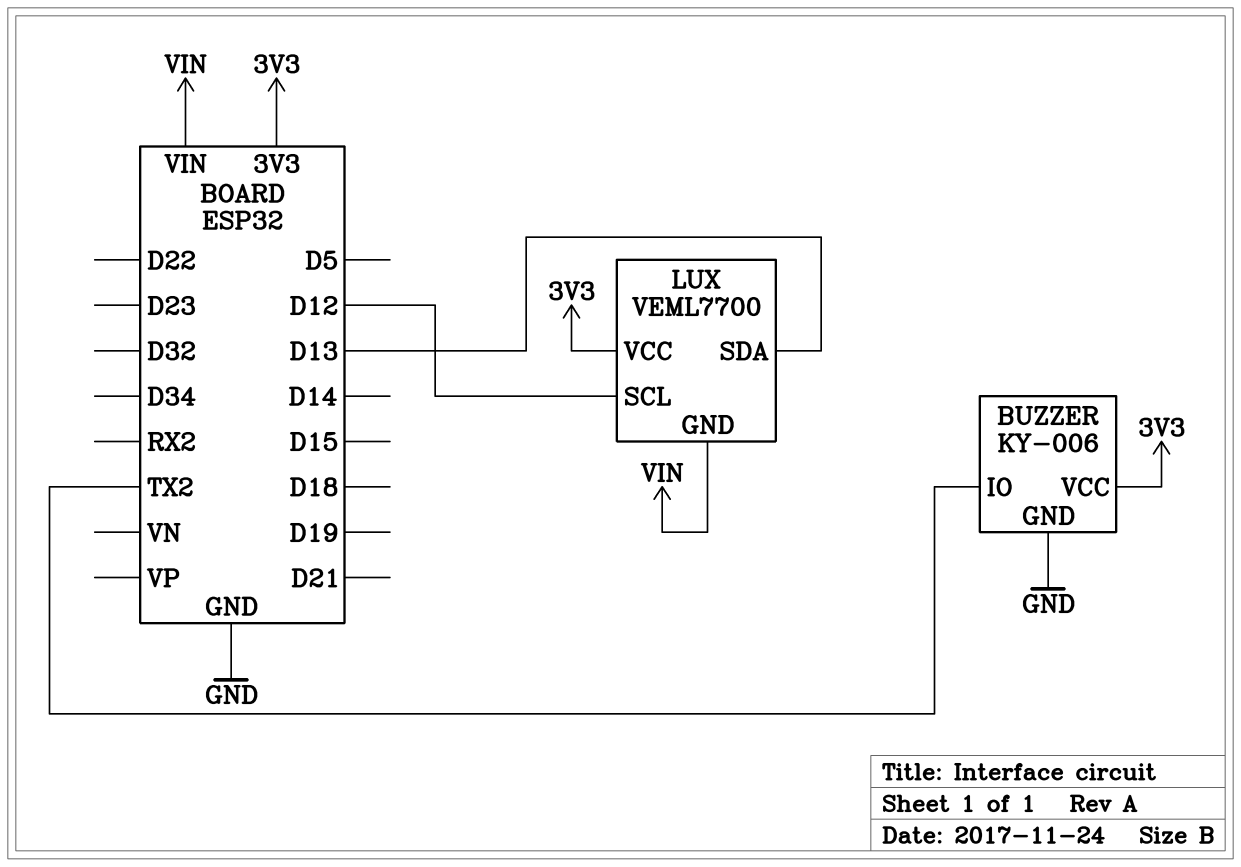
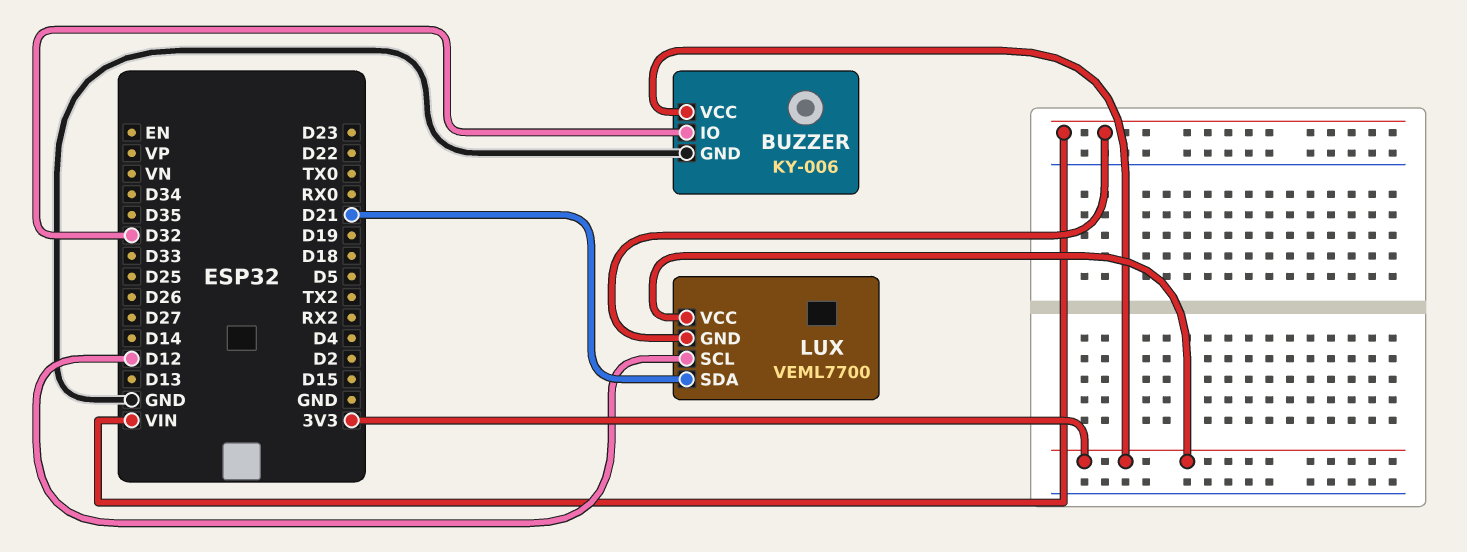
BUZZER pin IO: TX2 -> D32
LUX pin SDA: D13 -> D21

